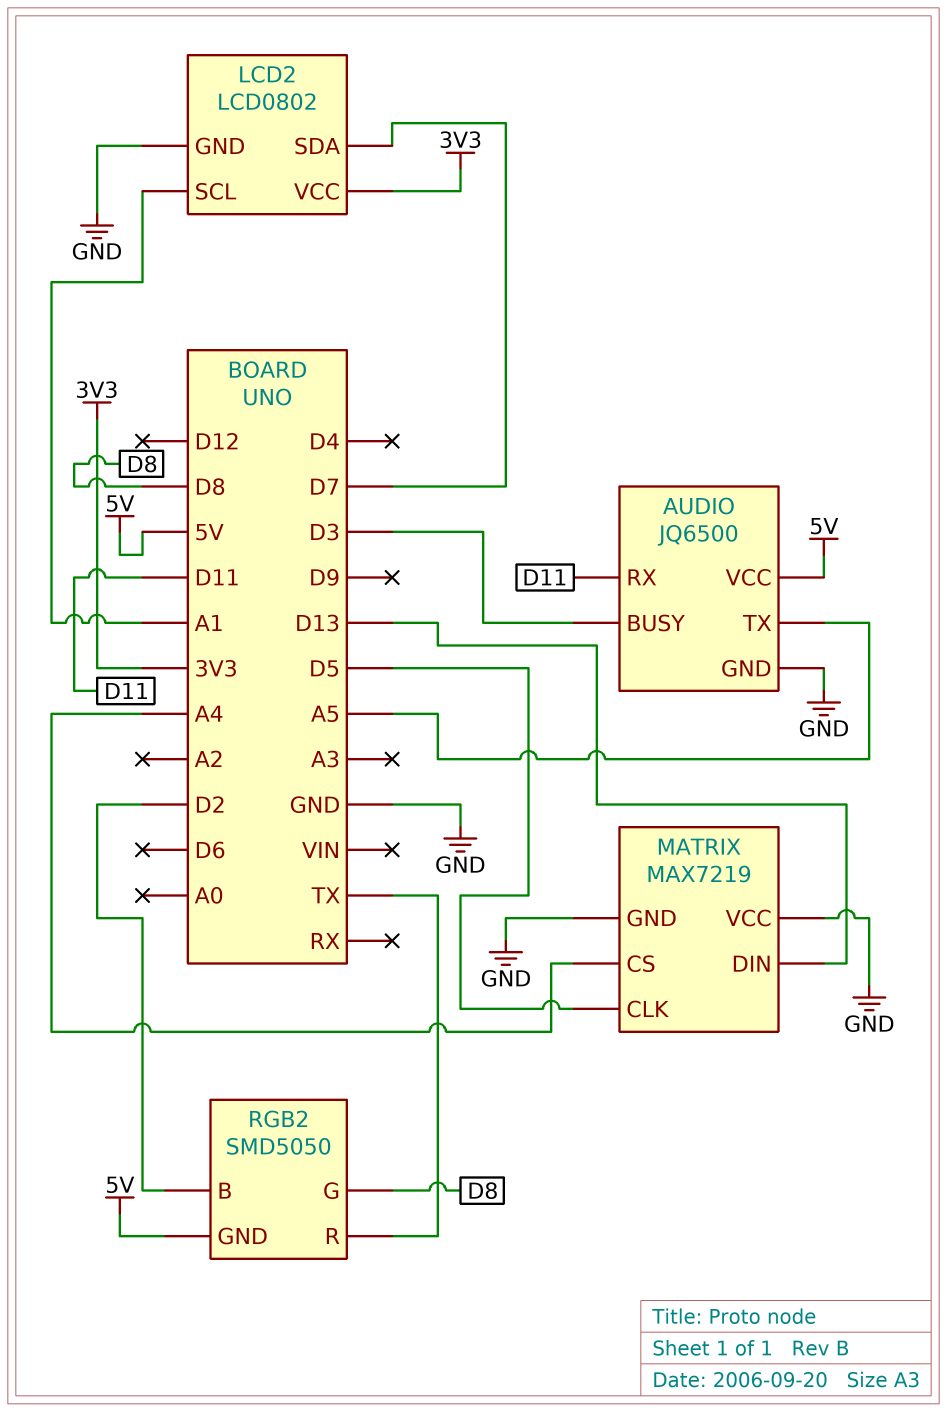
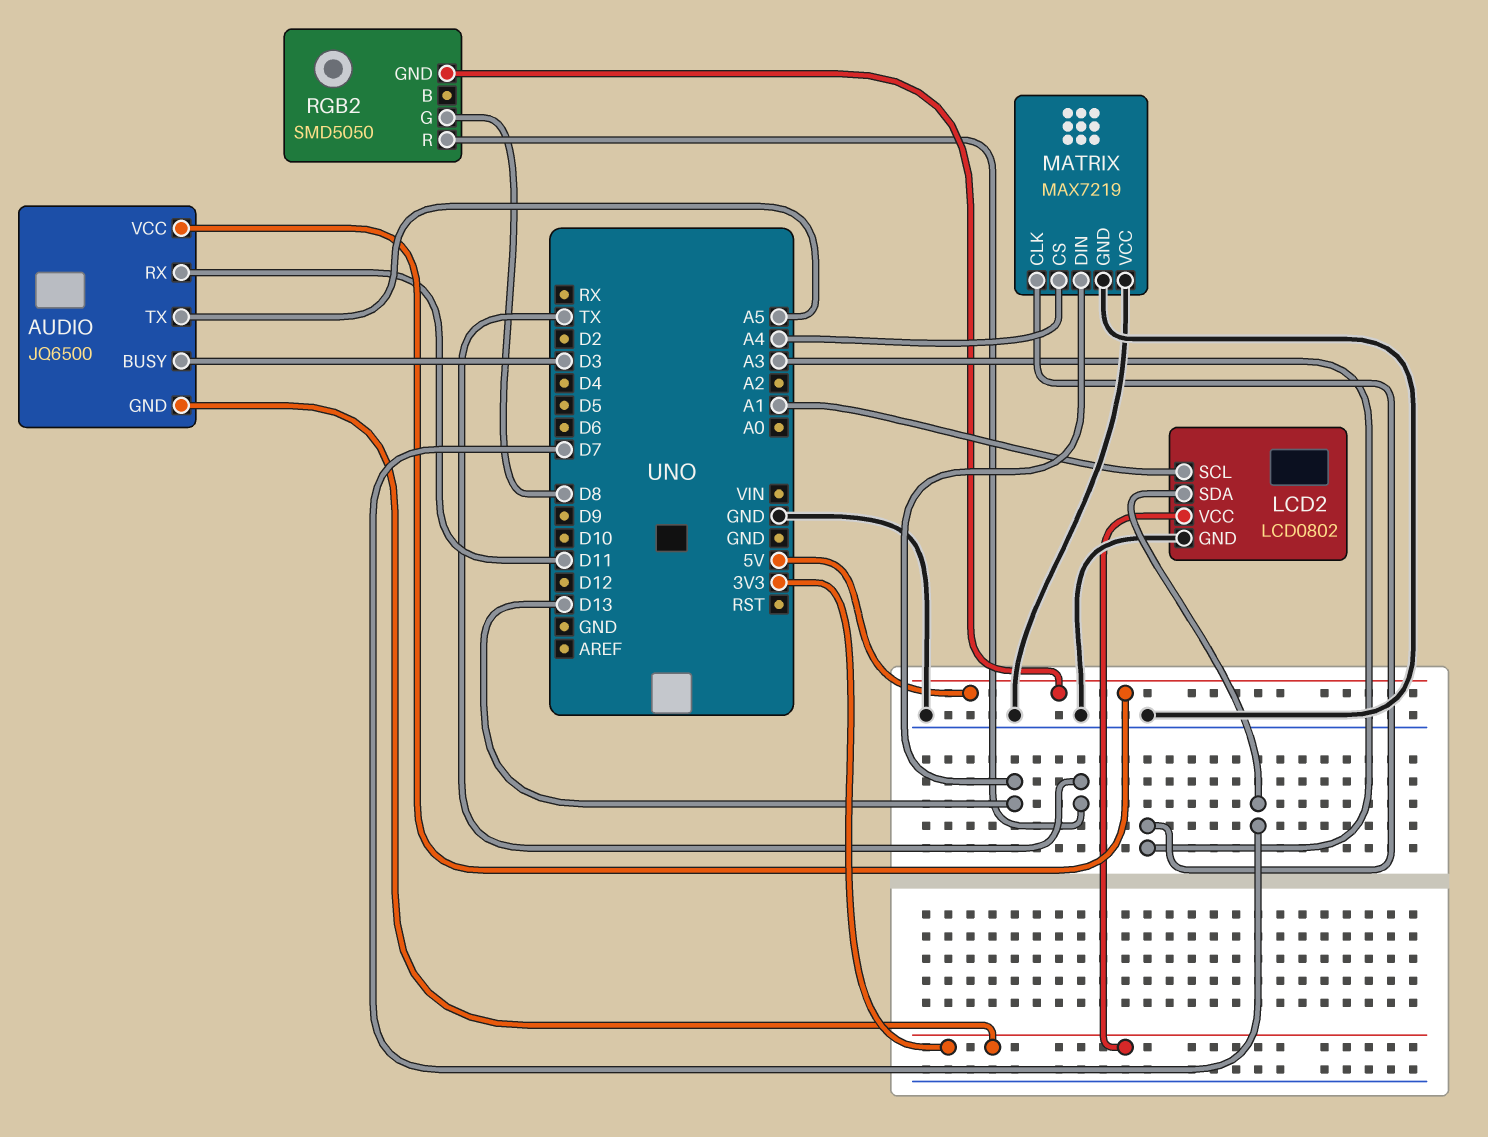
AUDIO pin GND: GND -> 3V3
MATRIX pin CLK: D5 -> A3
RGB2 pin B: D2 -> none

